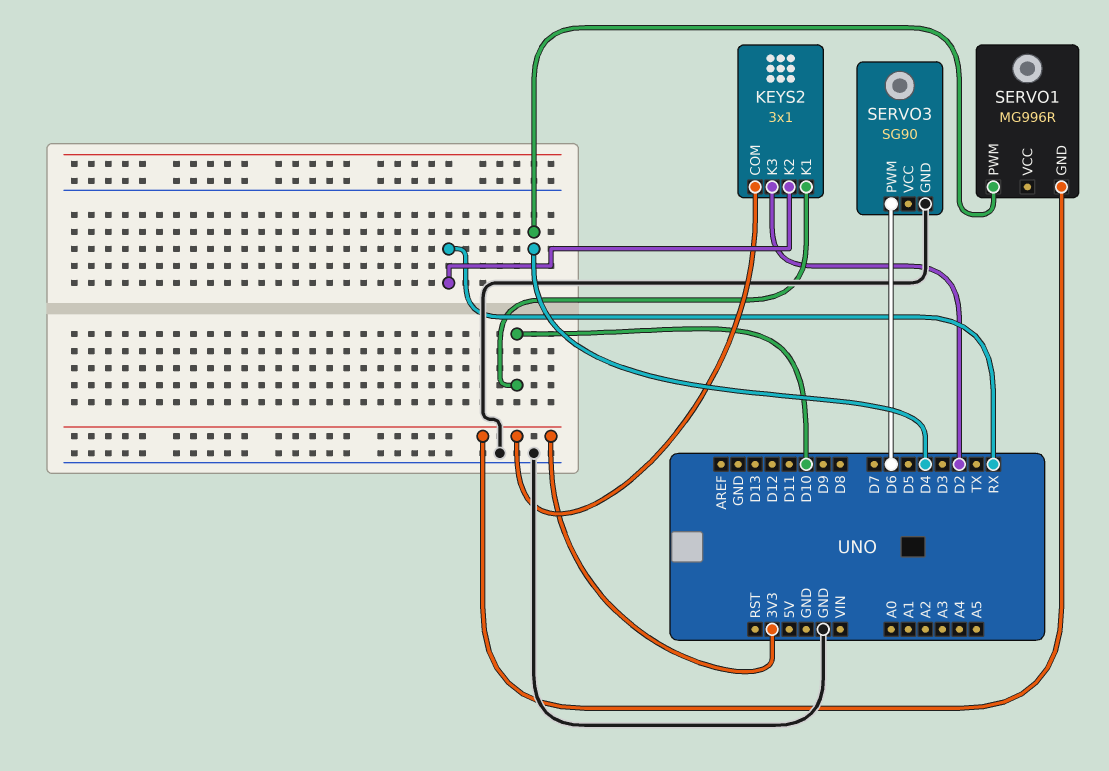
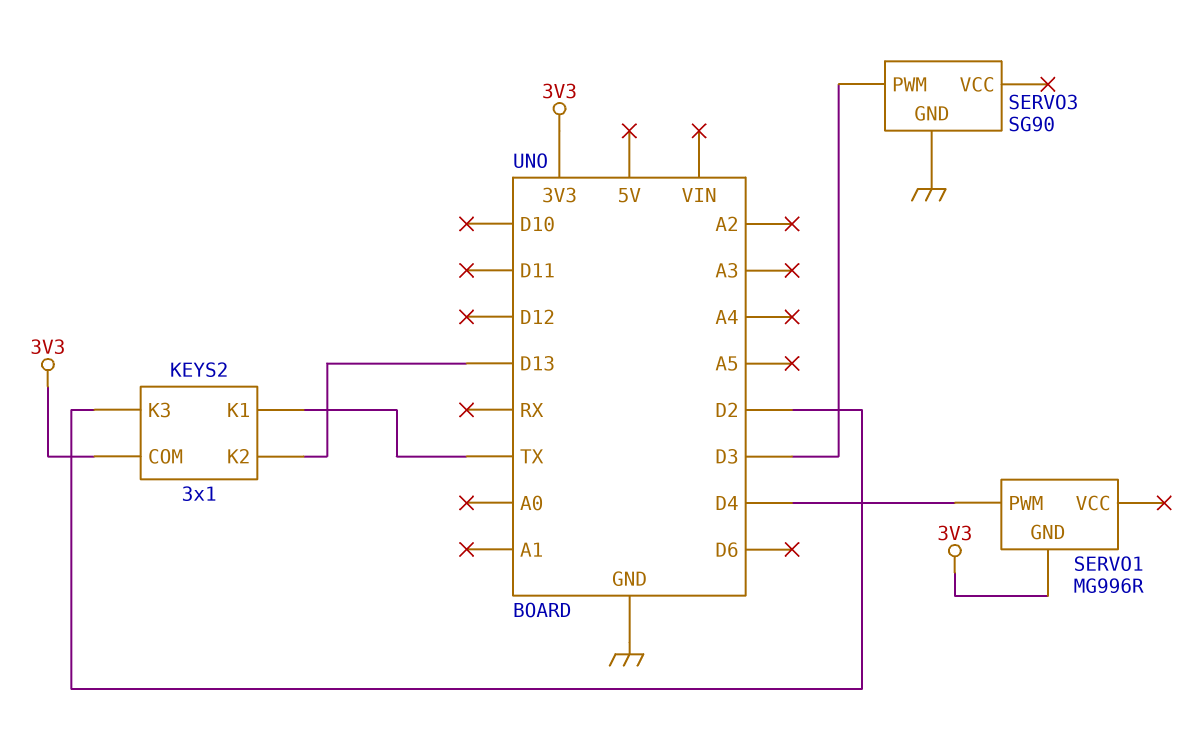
KEYS2 pin K1: D10 -> TX
KEYS2 pin K2: RX -> D13
SERVO3 pin PWM: D6 -> D3

